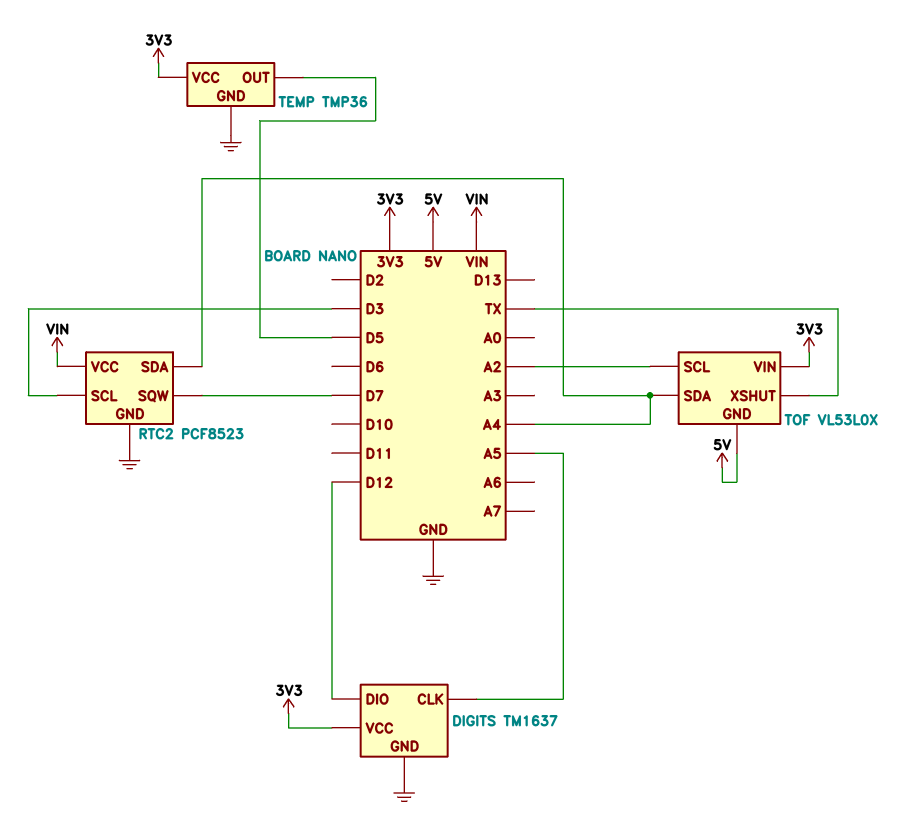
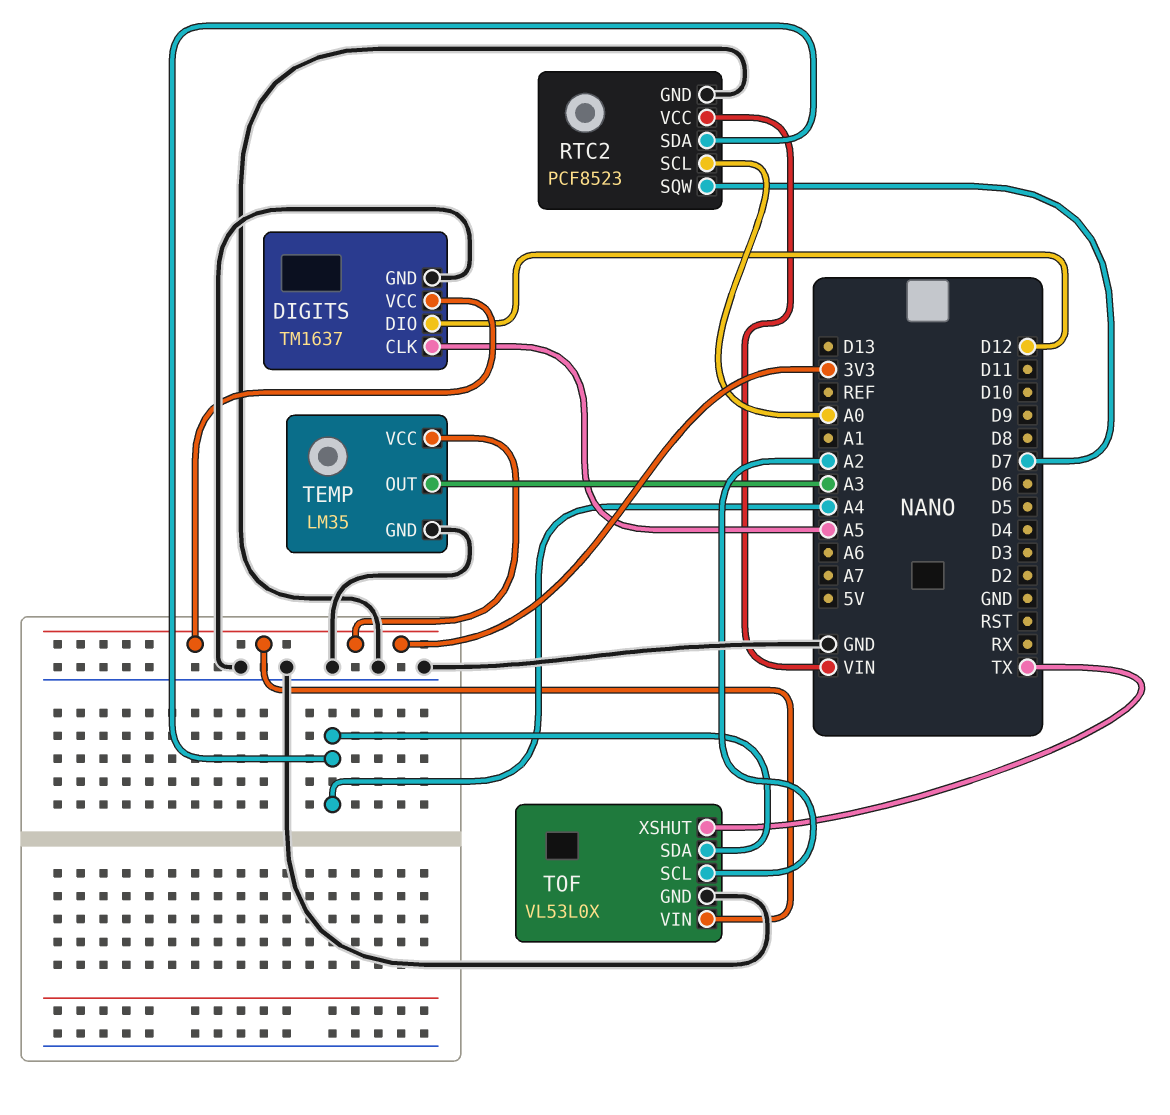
RTC2 pin SCL: D3 -> A0
TEMP: TMP36 -> LM35
TEMP pin OUT: D5 -> A3
TOF pin GND: 5V -> GND

